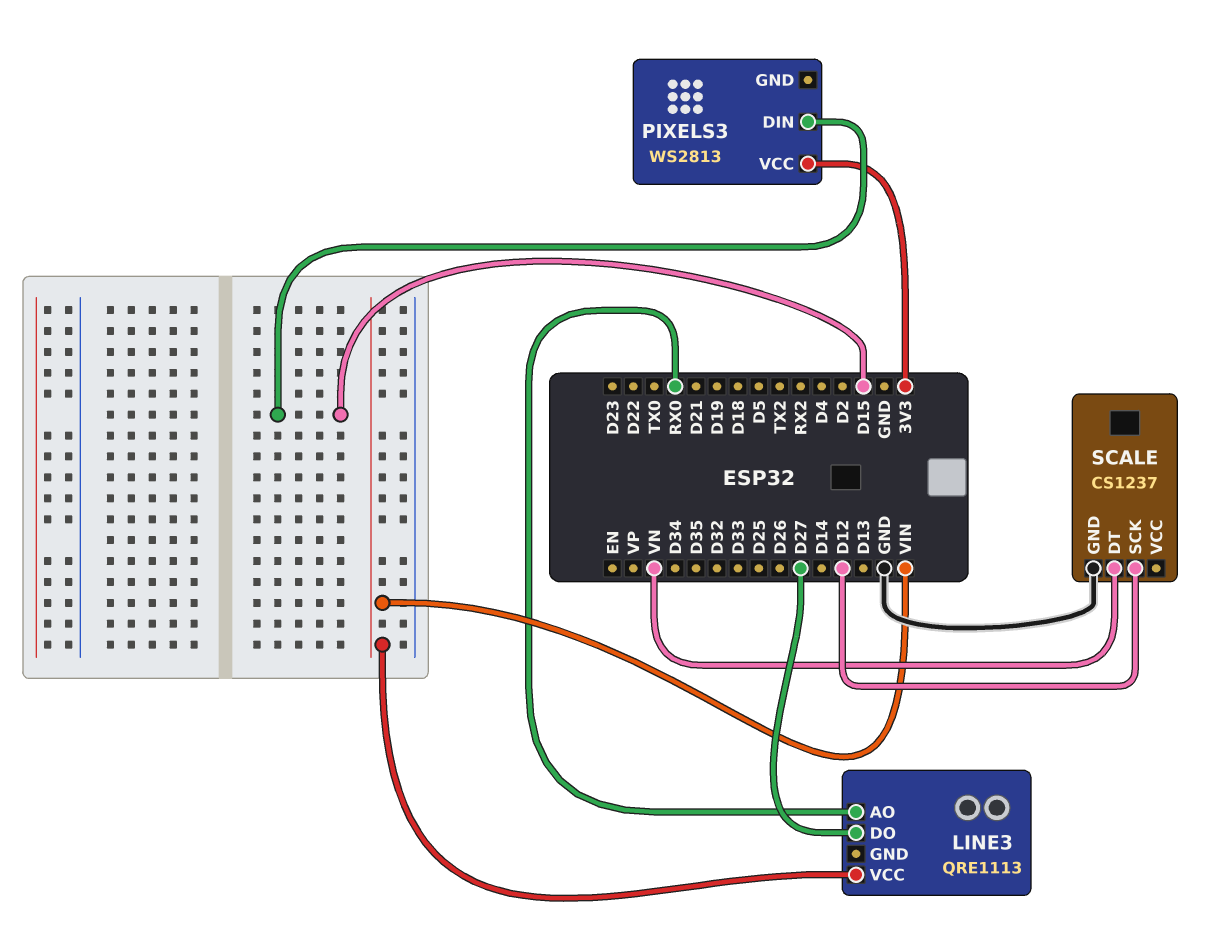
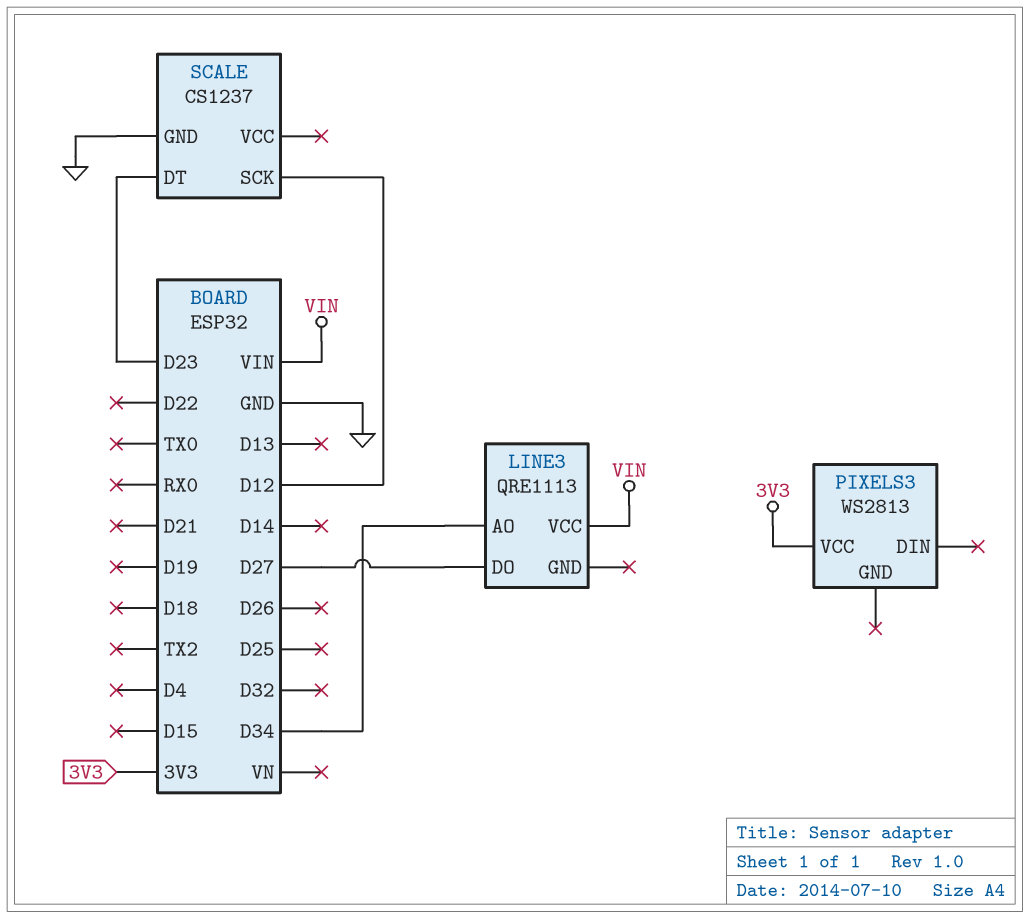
LINE3 pin AO: RX0 -> D34
PIXELS3 pin DIN: D15 -> none
SCALE pin DT: VN -> D23

